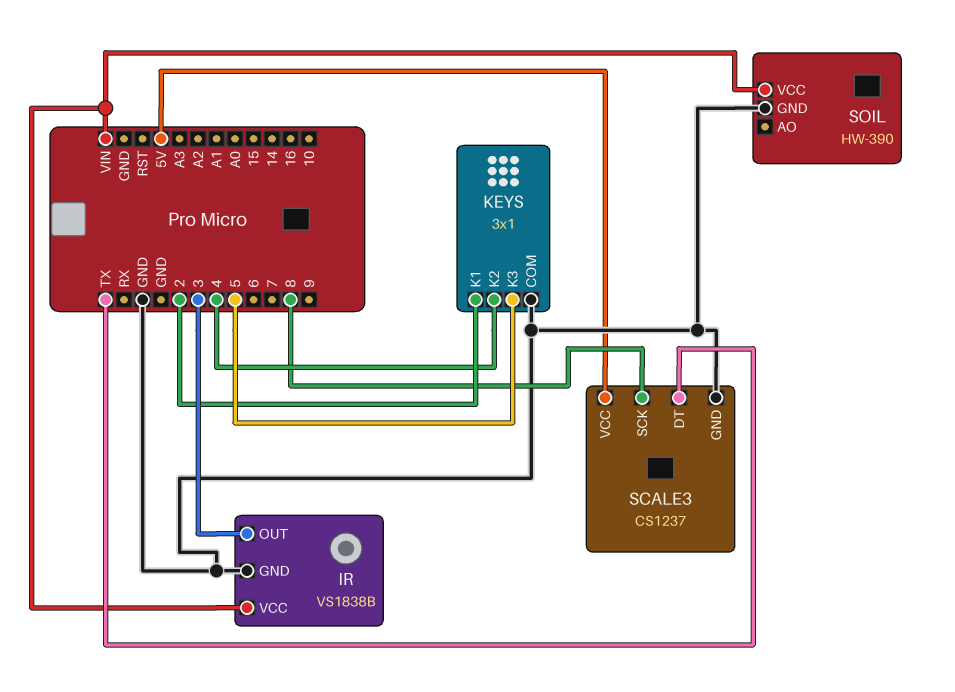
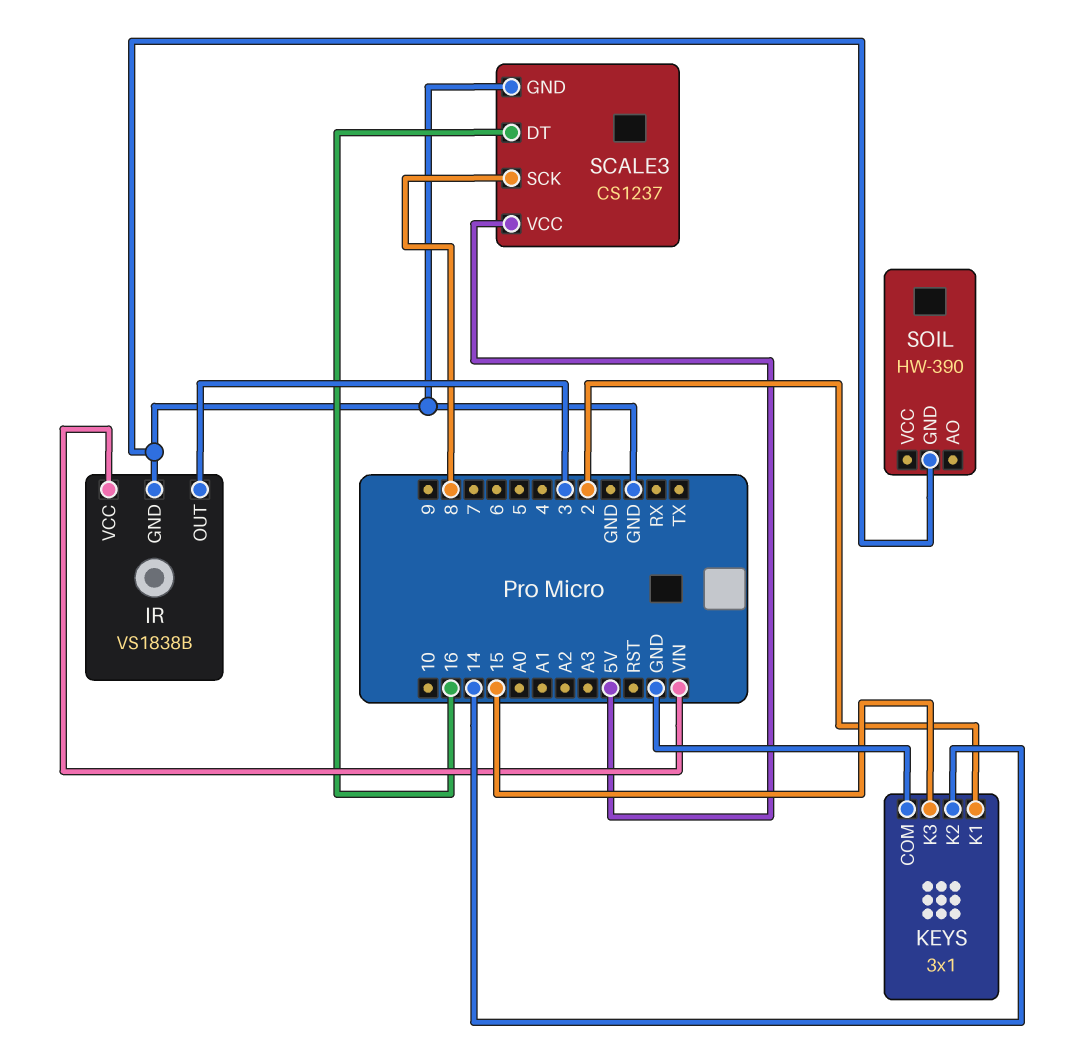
KEYS pin K2: 4 -> 14
KEYS pin K3: 5 -> 15
SCALE3 pin DT: TX -> 16
SOIL pin VCC: VIN -> none

